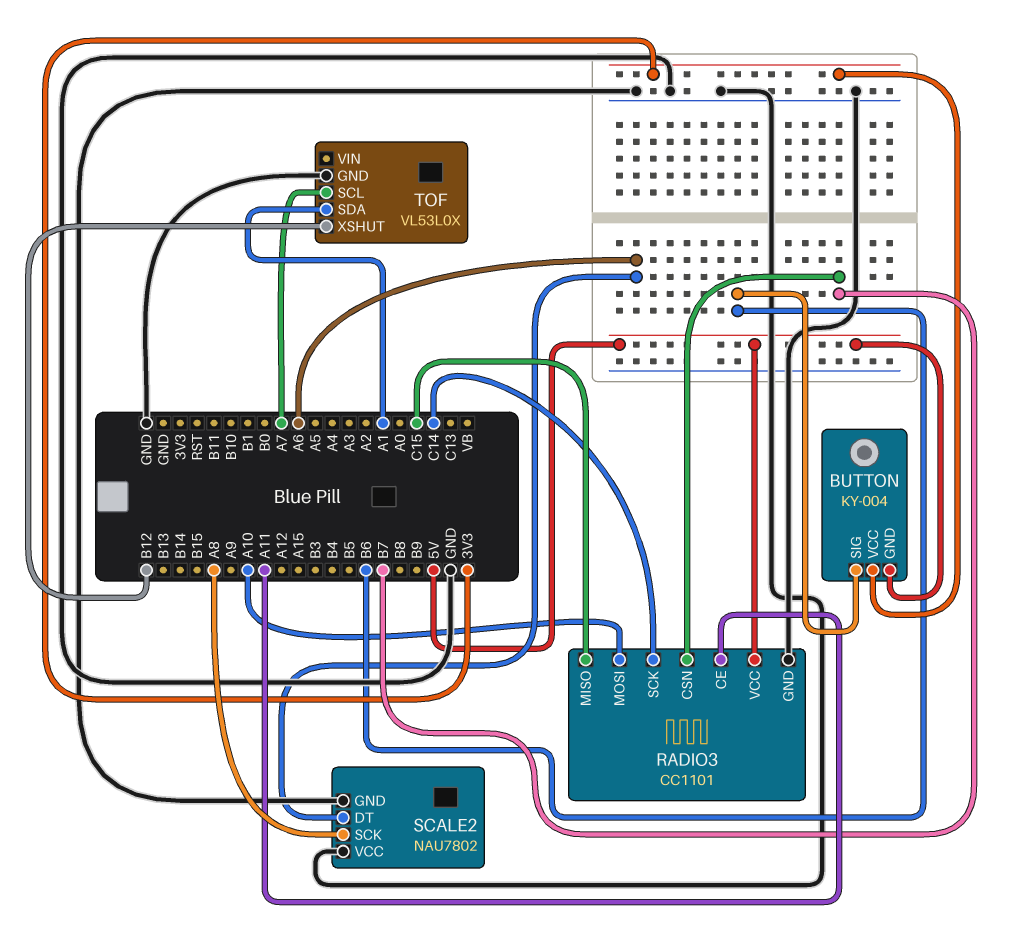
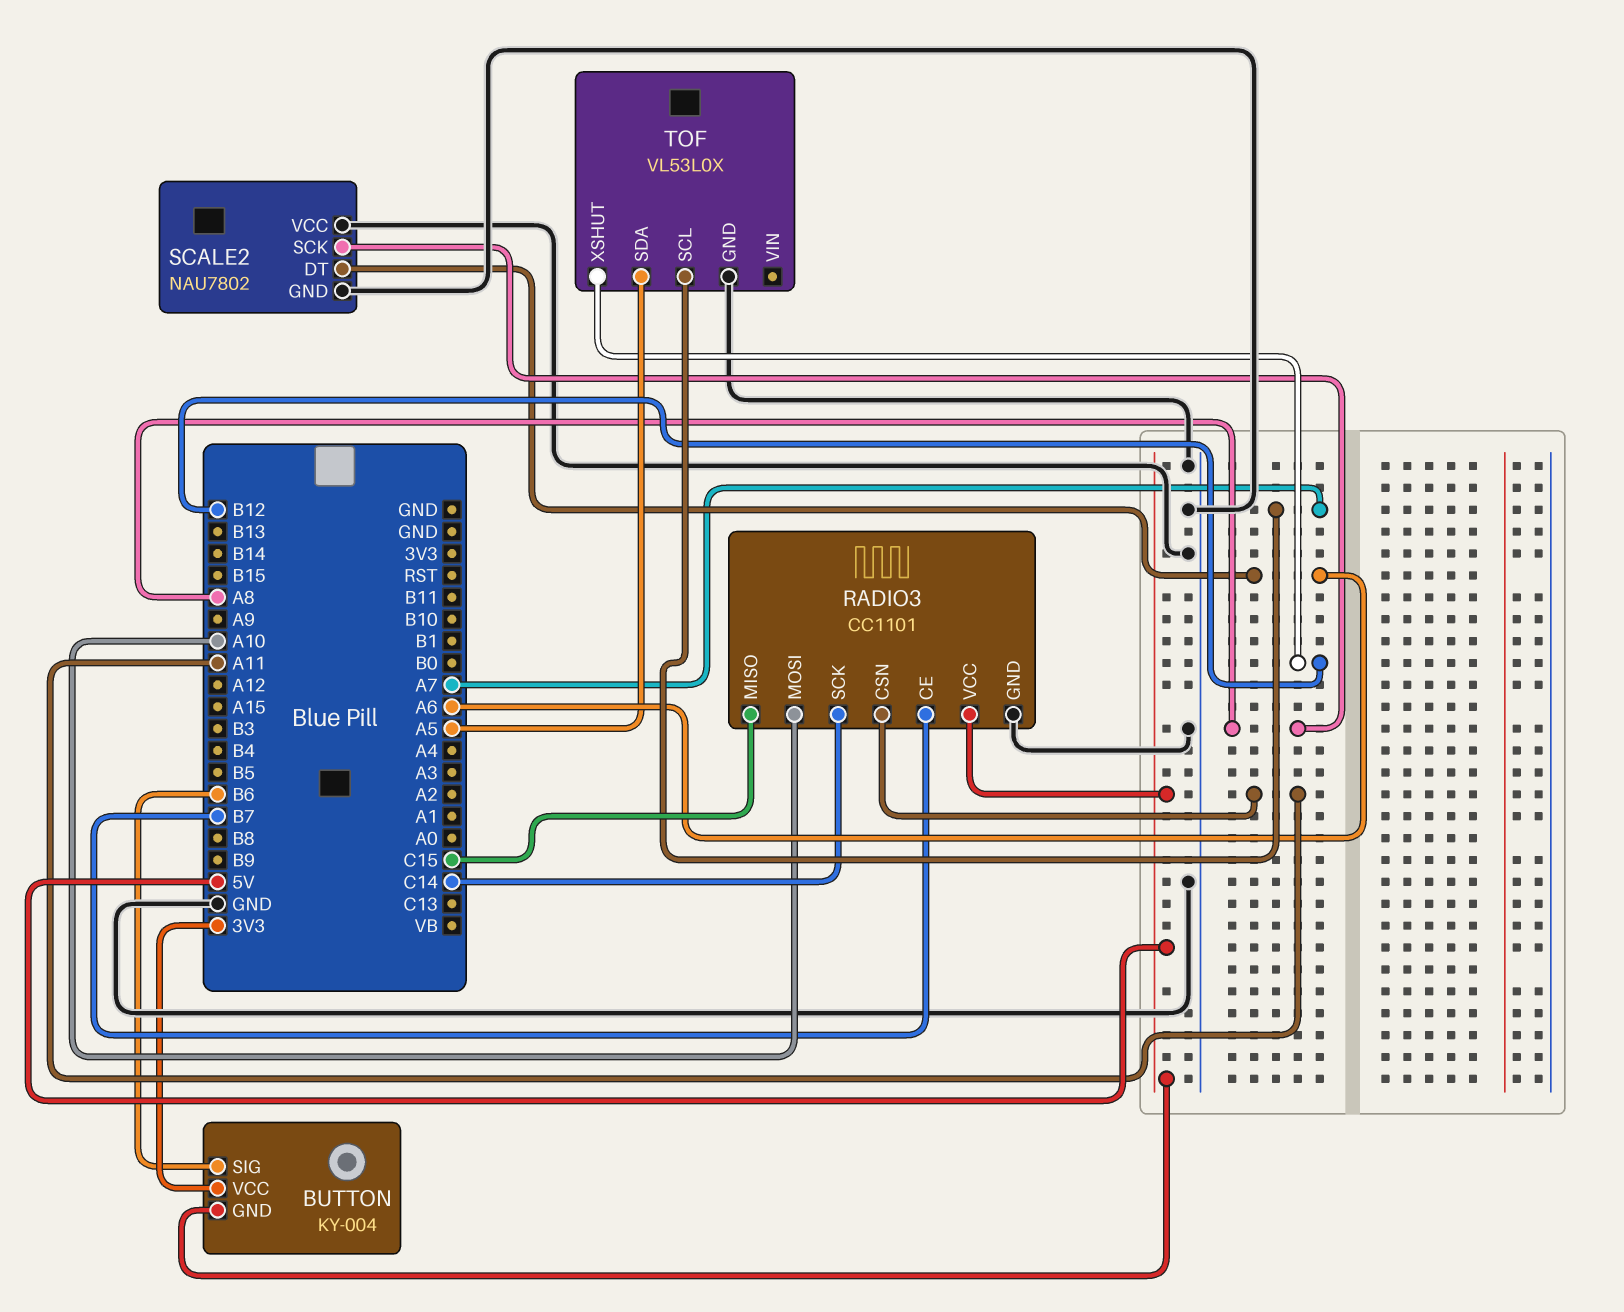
RADIO3 pin CE: A11 -> B7
RADIO3 pin CSN: B7 -> A11
TOF pin SDA: A1 -> A5

